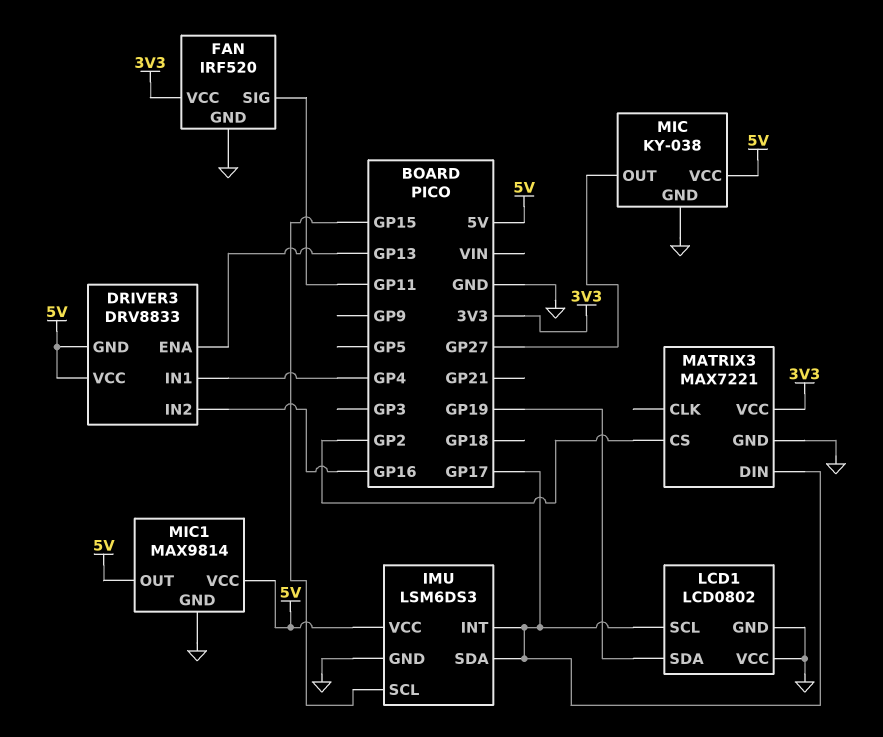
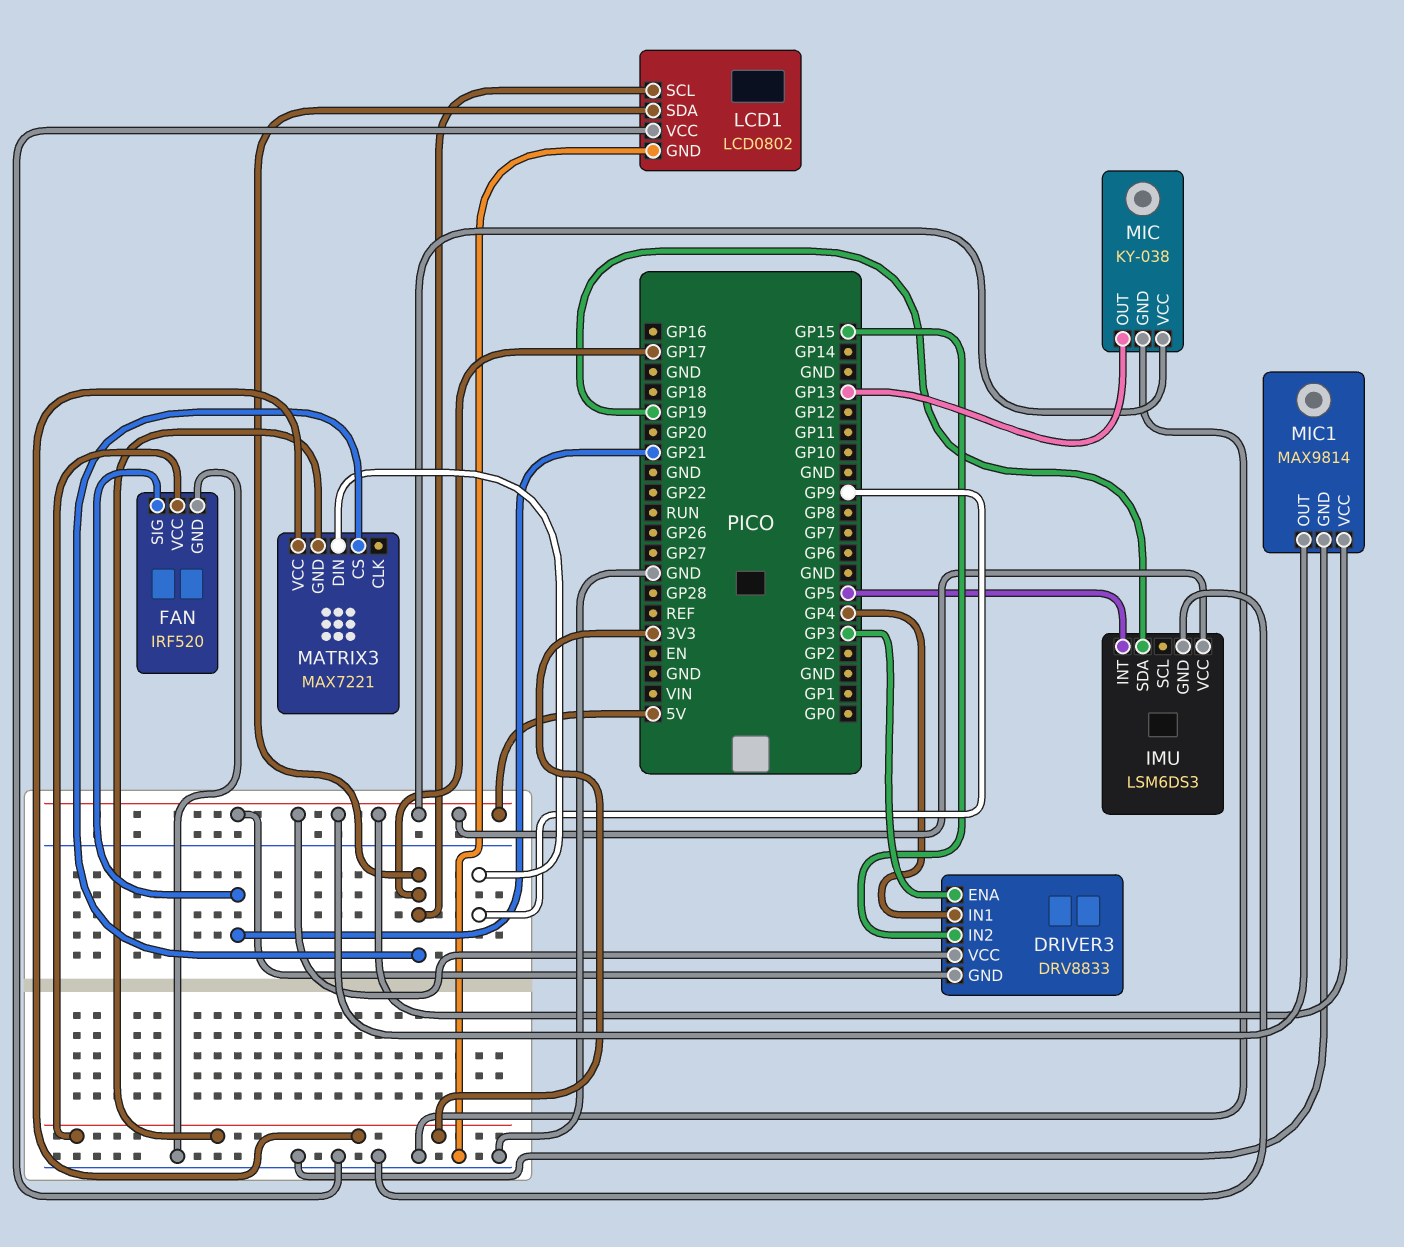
DRIVER3 pin ENA: GP13 -> GP3
DRIVER3 pin IN2: GP16 -> GP15
FAN pin SIG: GP11 -> GP21
IMU pin INT: GP17 -> GP5
IMU pin SCL: GP15 -> none
IMU pin SDA: GP17 -> GP19
LCD1 pin SDA: GP19 -> GP17
MATRIX3 pin CS: GP2 -> GP17
MATRIX3 pin DIN: GP17 -> GP9
MATRIX3 pin GND: GND -> 3V3
MIC pin OUT: GP27 -> GP13

